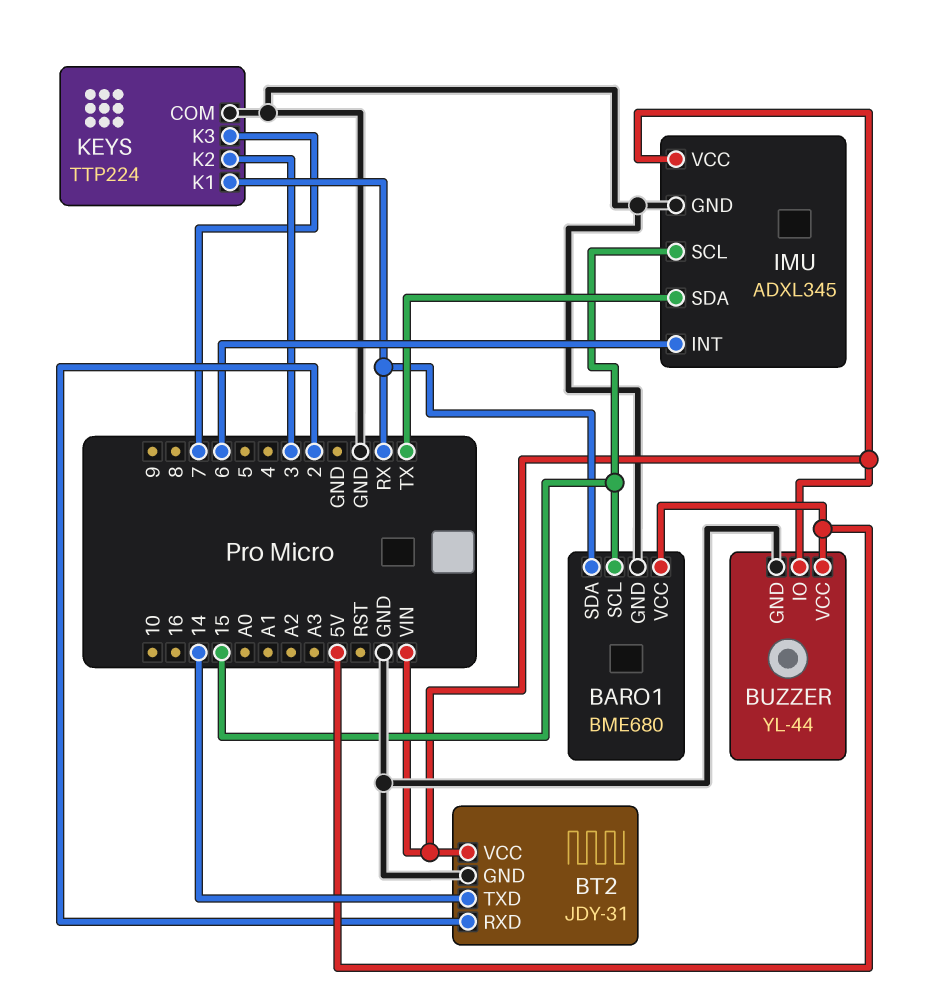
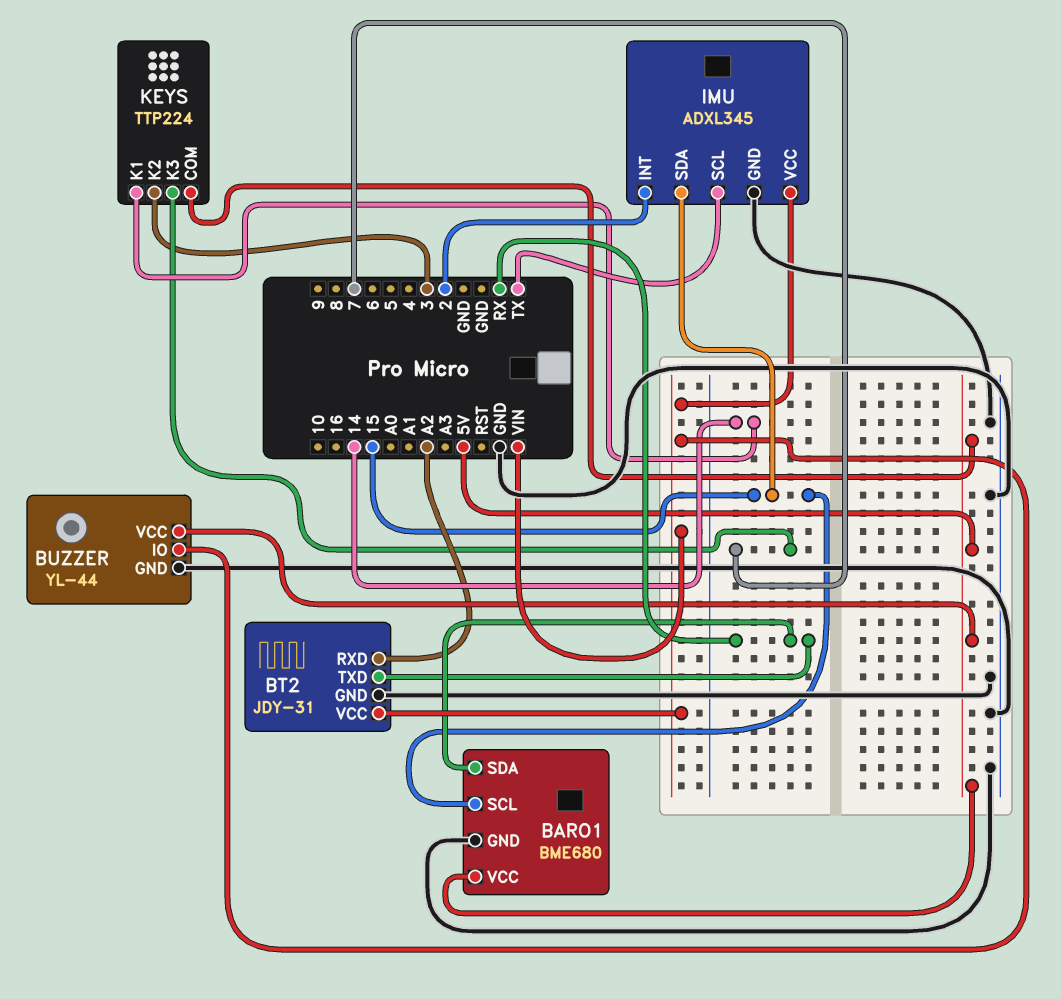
BT2 pin RXD: 2 -> A2
BT2 pin TXD: 14 -> RX
IMU pin INT: 6 -> 2
IMU pin SCL: 15 -> TX
IMU pin SDA: TX -> 15
KEYS pin COM: GND -> 5V
KEYS pin K1: RX -> 14

